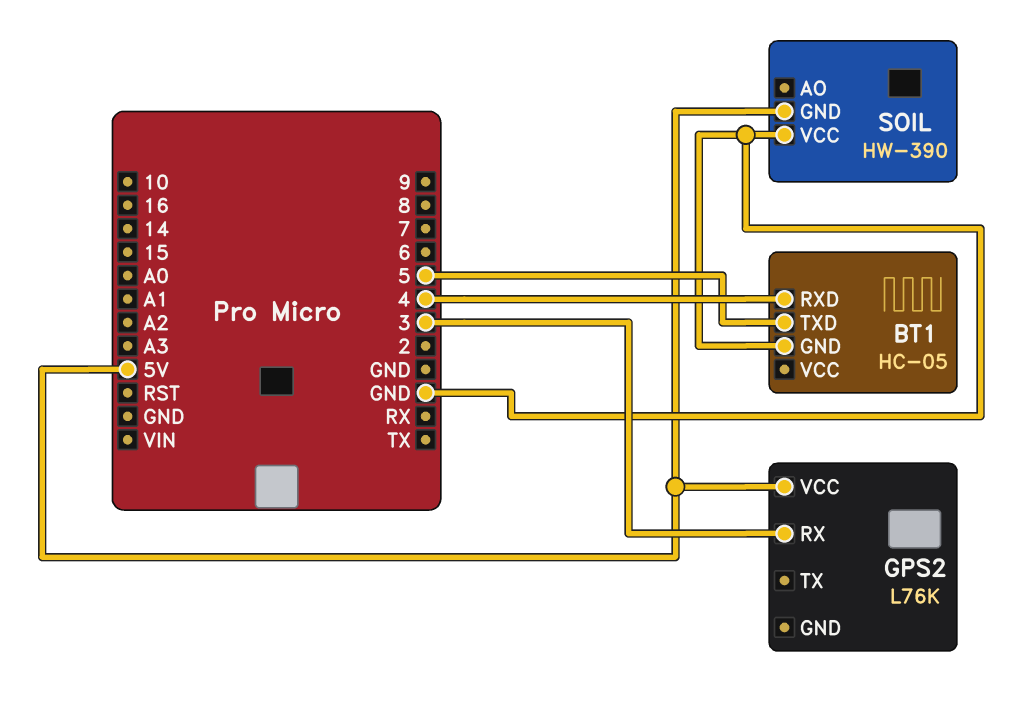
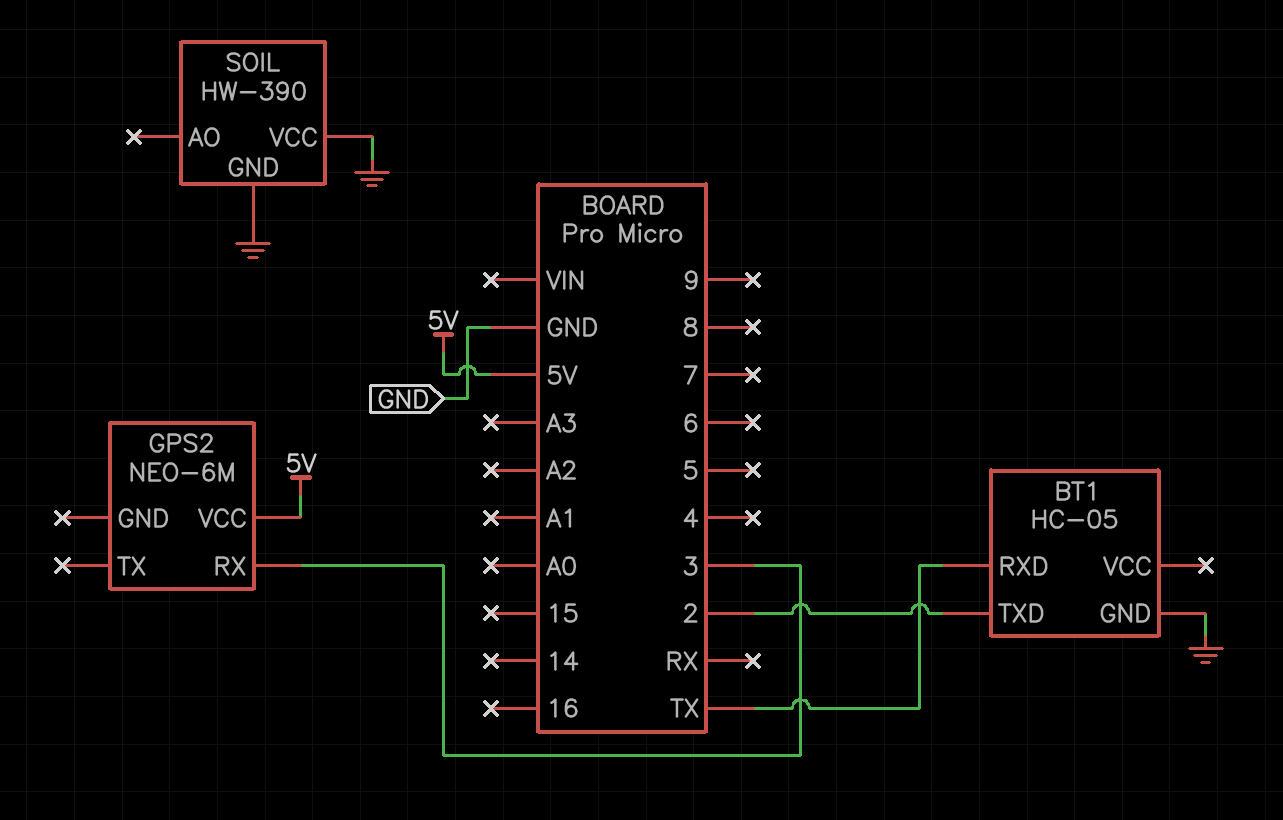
BT1 pin RXD: 4 -> TX
BT1 pin TXD: 5 -> 2
GPS2: L76K -> NEO-6M
SOIL pin GND: 5V -> GND

